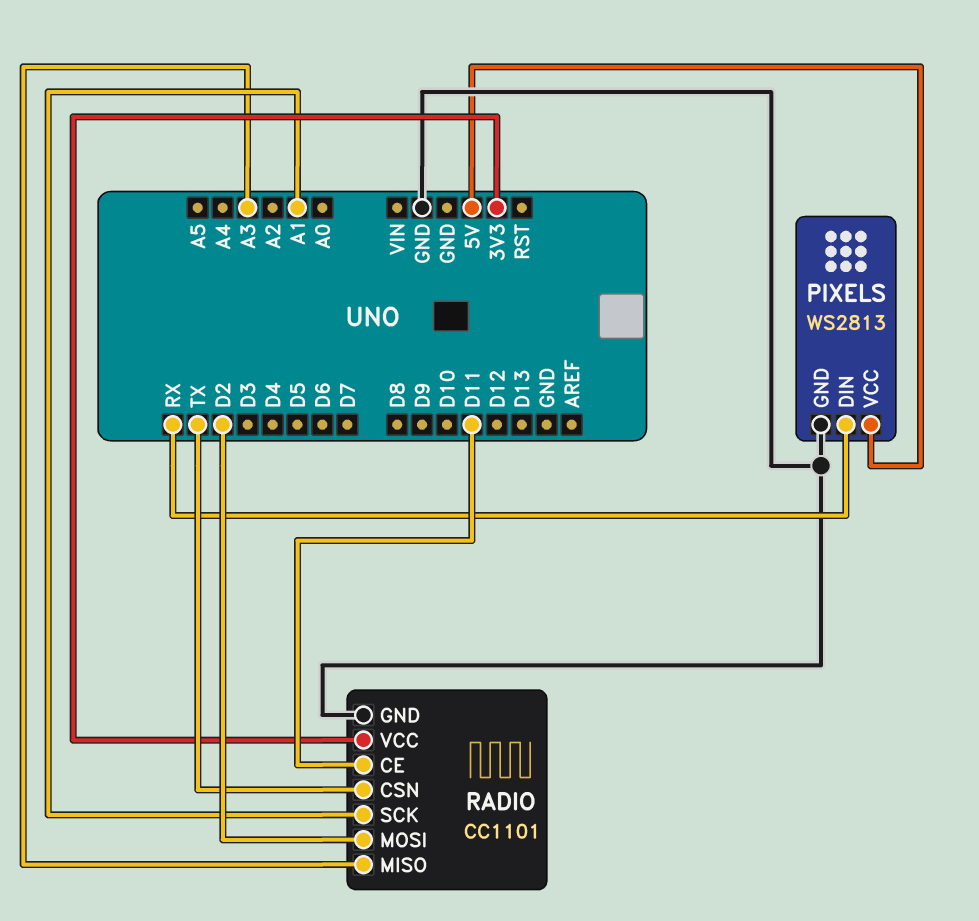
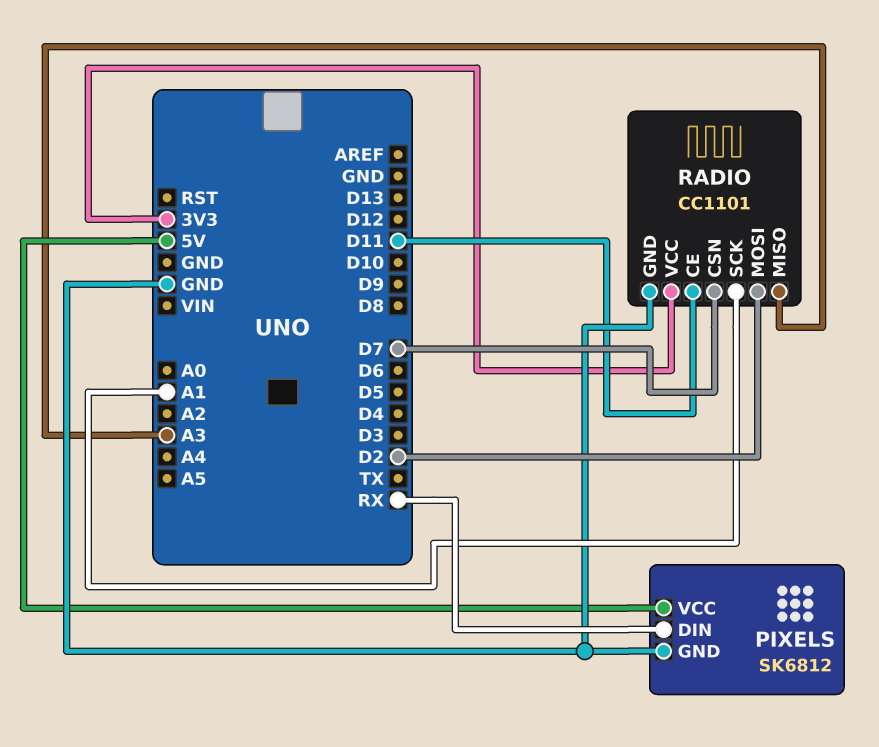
PIXELS: WS2813 -> SK6812
RADIO pin CSN: TX -> D7

